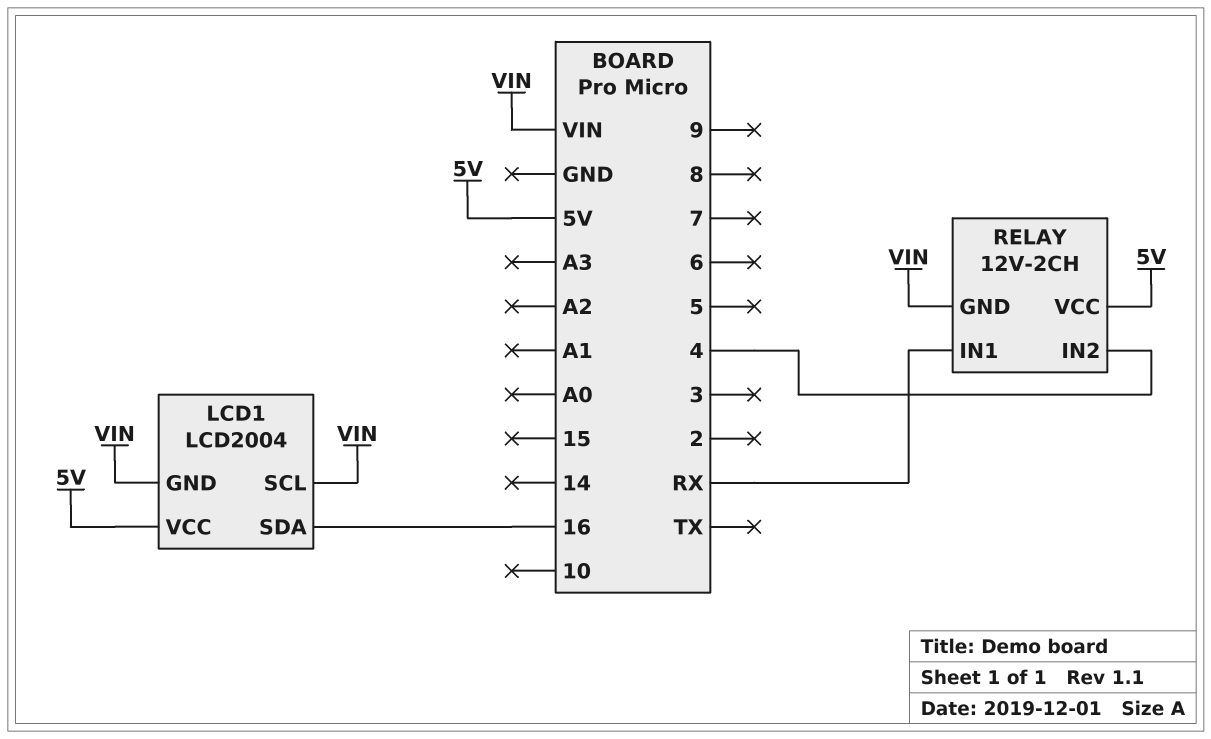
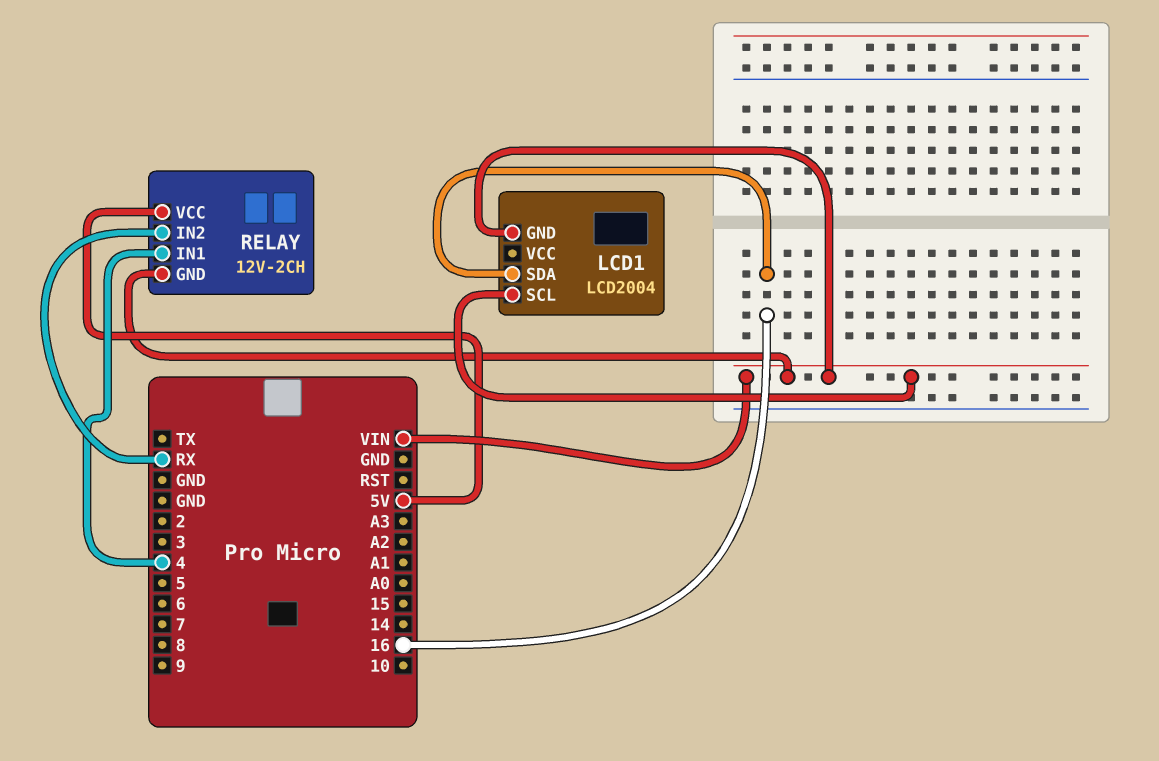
LCD1 pin VCC: 5V -> none
RELAY pin IN1: RX -> 4
RELAY pin IN2: 4 -> RX

